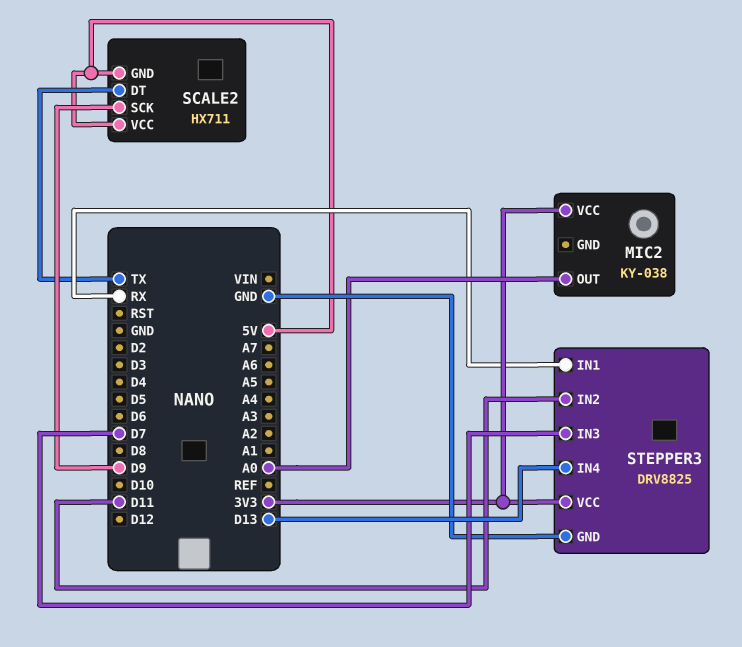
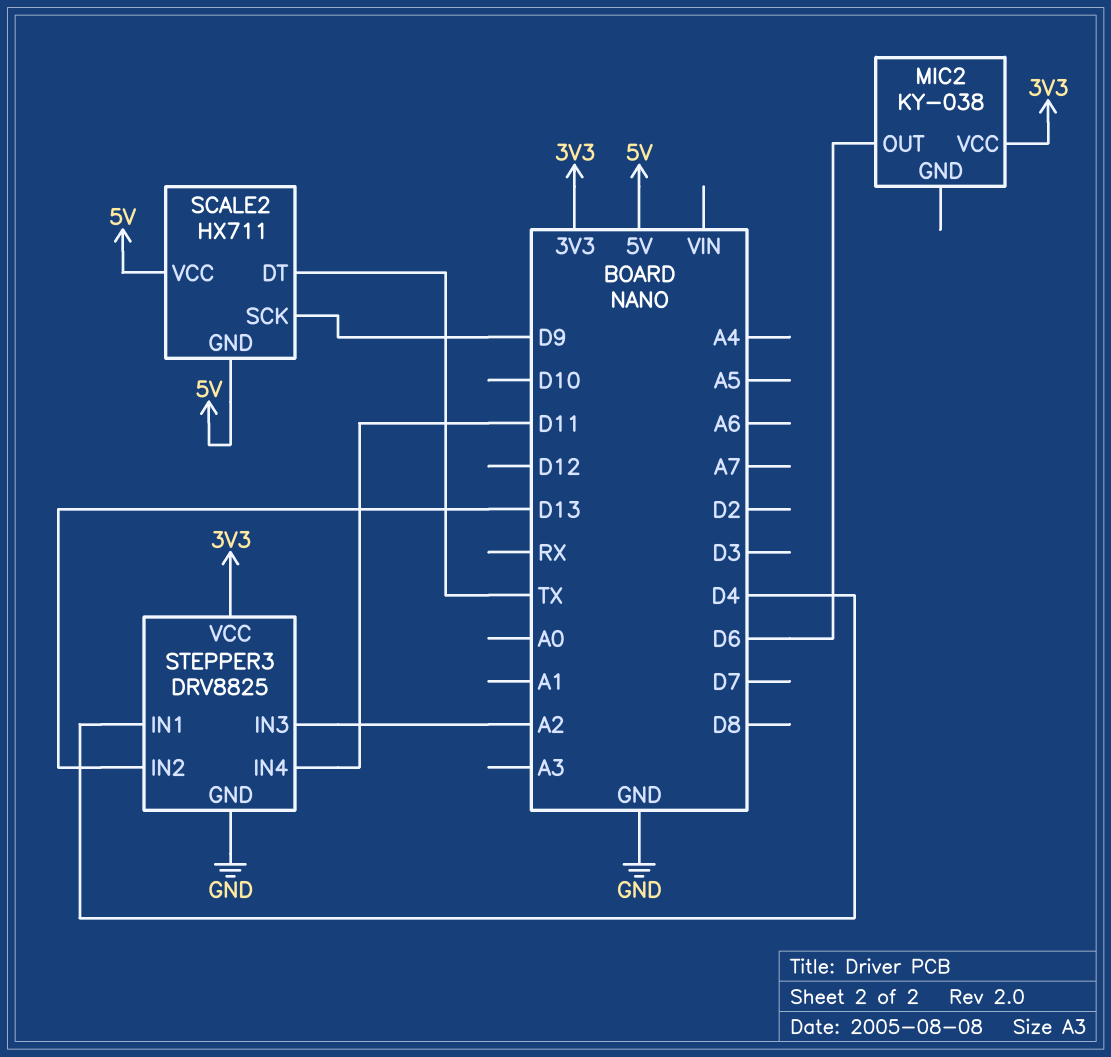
MIC2 pin OUT: A0 -> D6
STEPPER3 pin IN1: RX -> D4
STEPPER3 pin IN2: D11 -> D13
STEPPER3 pin IN3: D7 -> A2
STEPPER3 pin IN4: D13 -> D11

